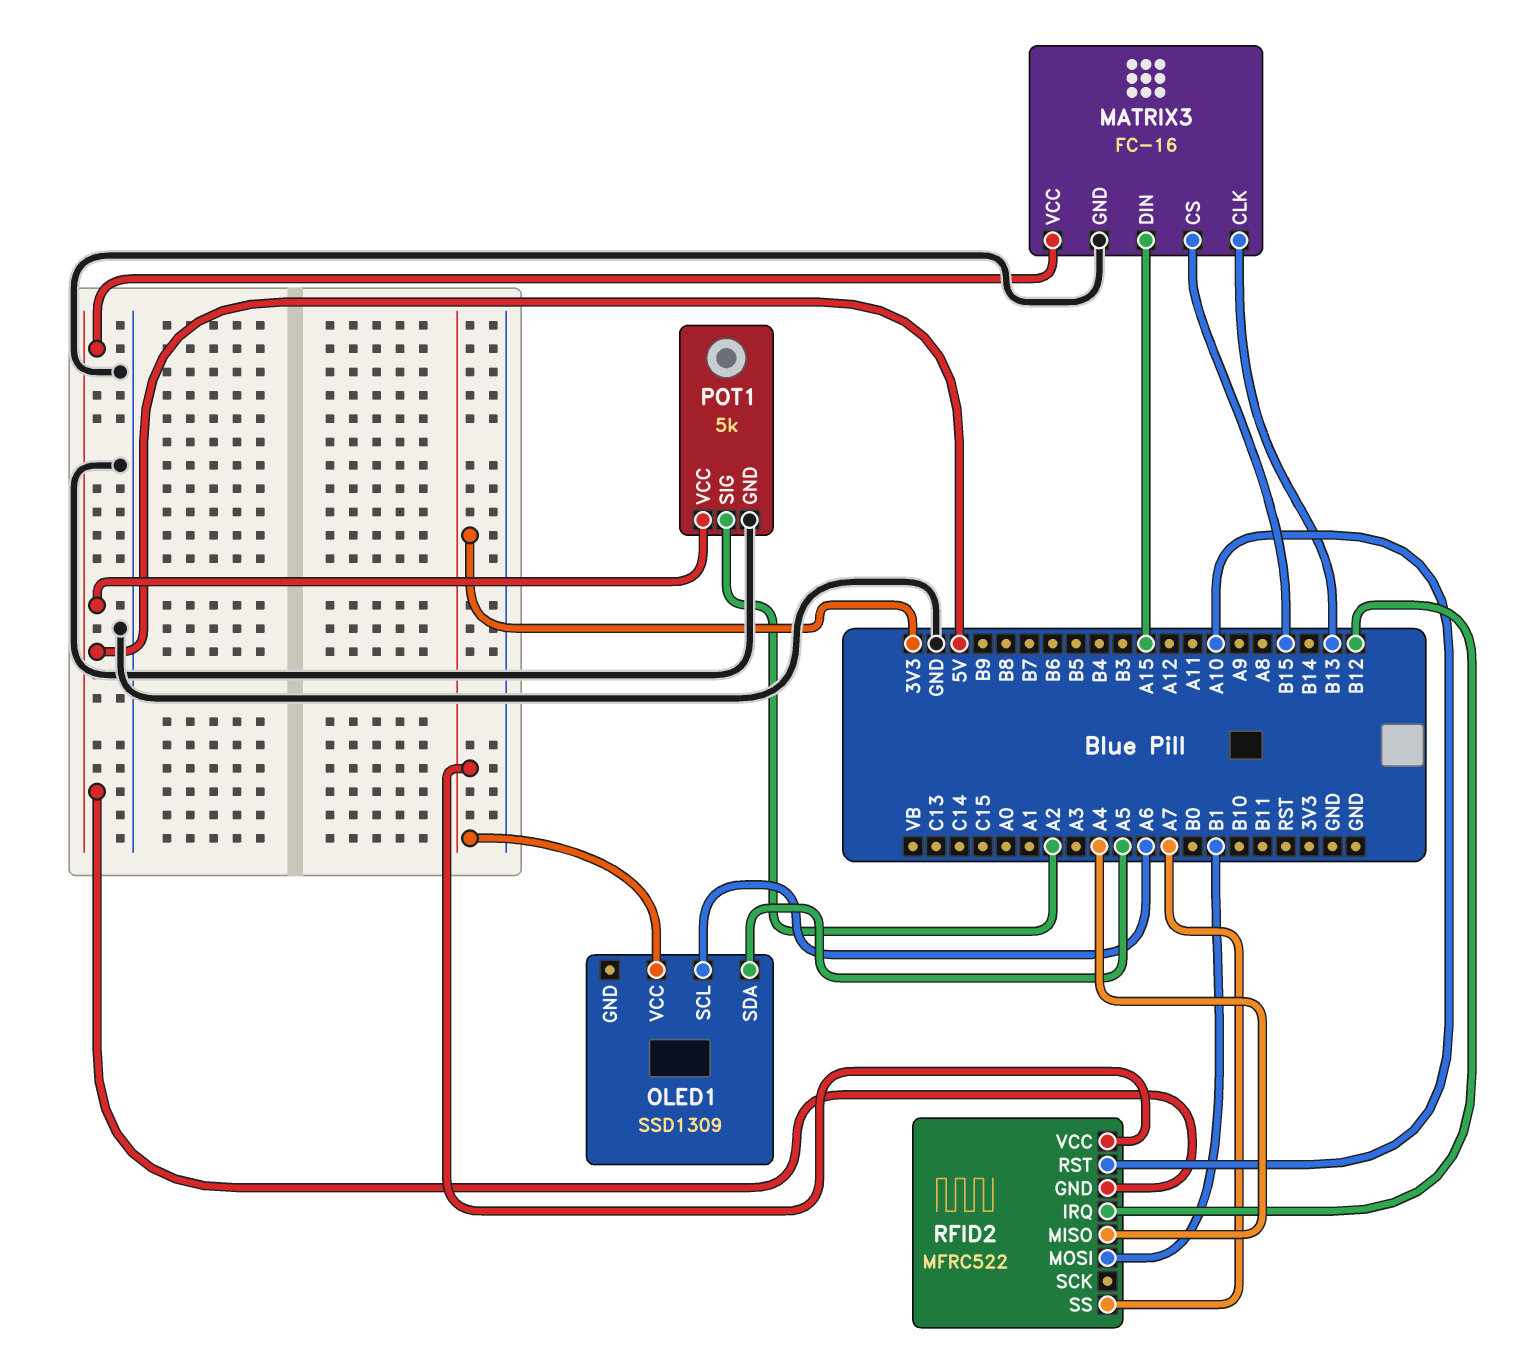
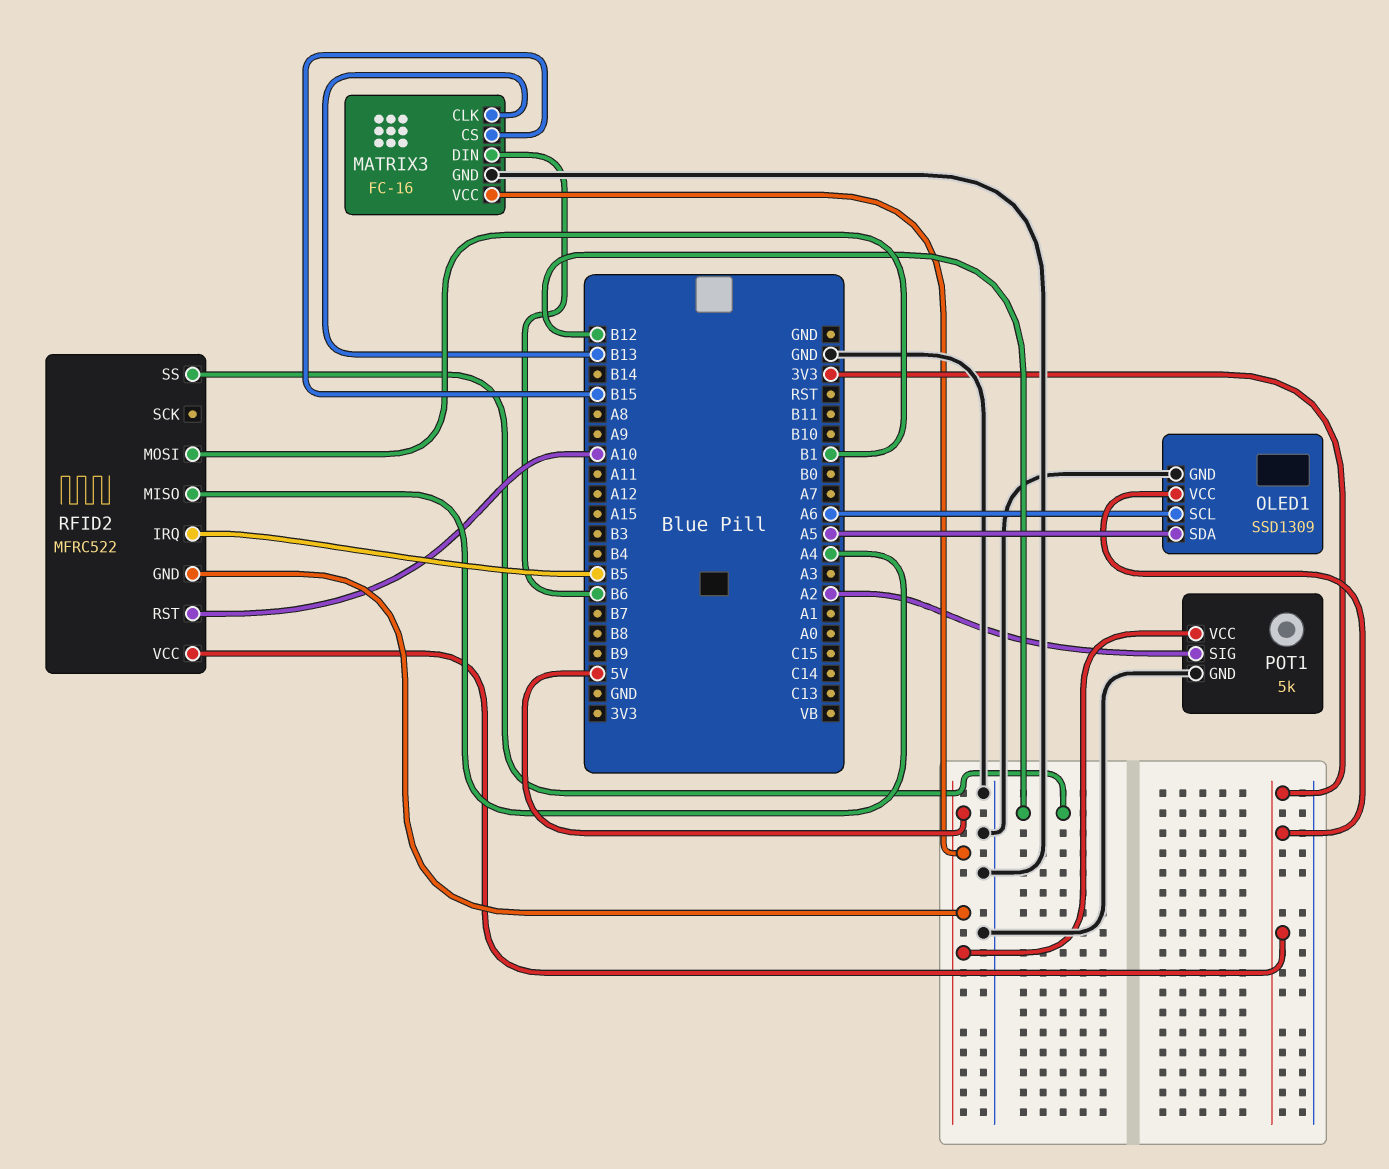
MATRIX3 pin DIN: A15 -> B6
OLED1 pin GND: none -> GND
RFID2 pin IRQ: B12 -> B5
RFID2 pin SS: A7 -> B12

